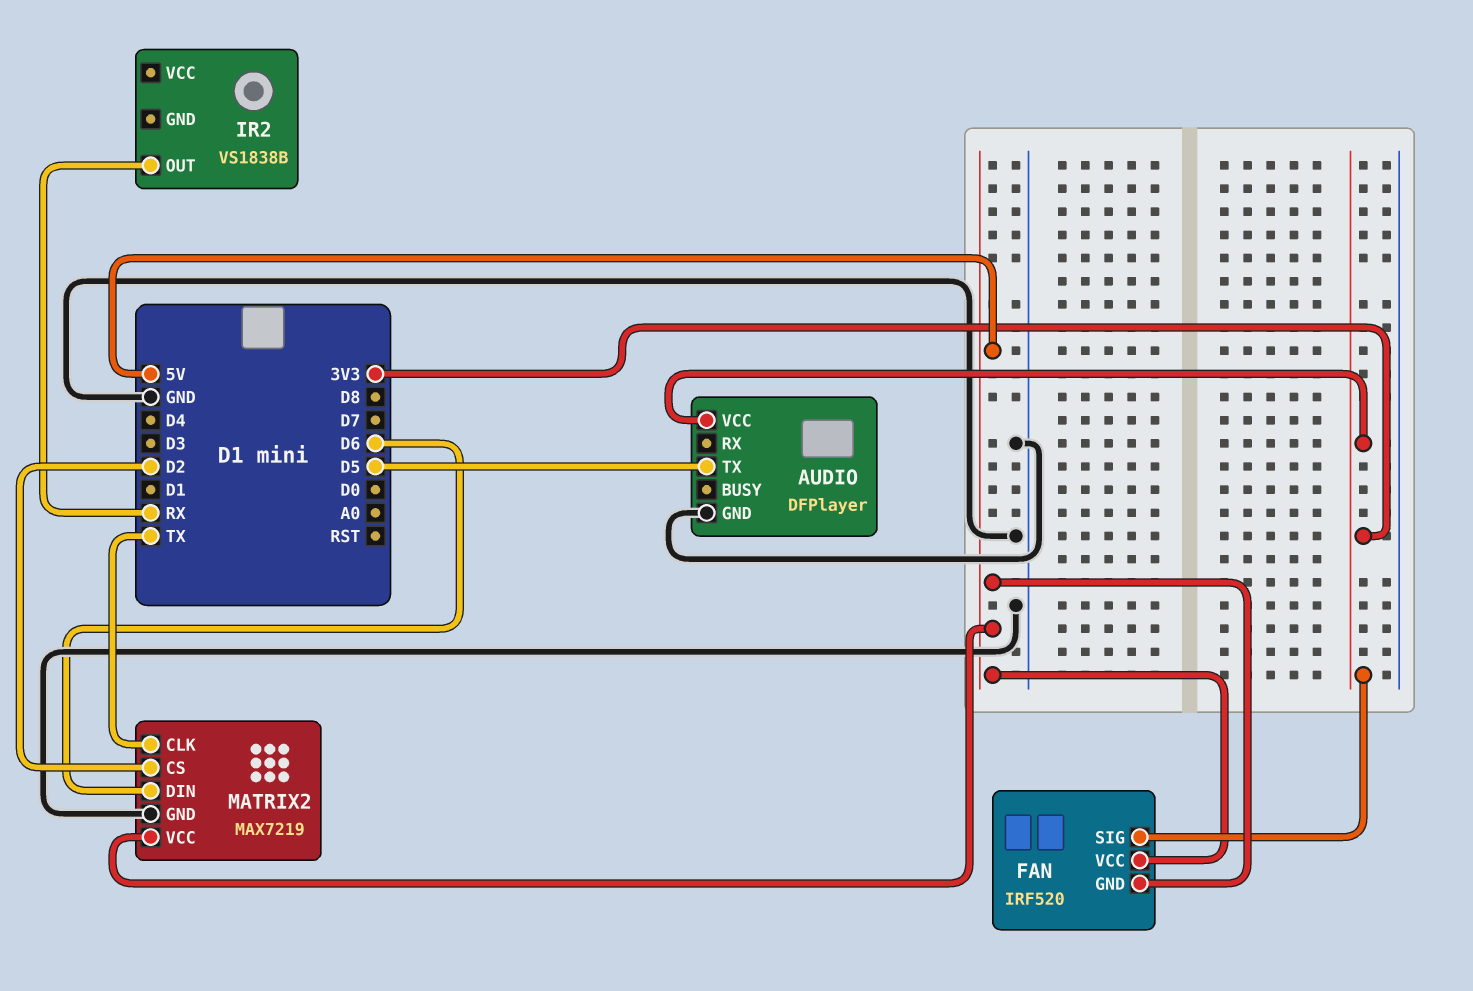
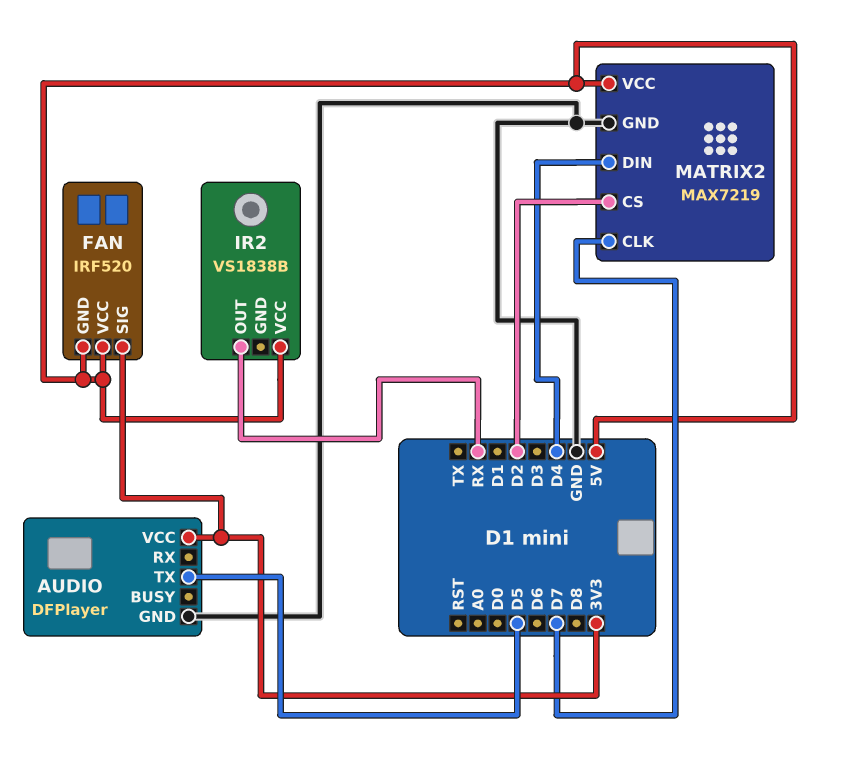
IR2 pin VCC: none -> 5V
MATRIX2 pin CLK: TX -> D7
MATRIX2 pin DIN: D6 -> D4

